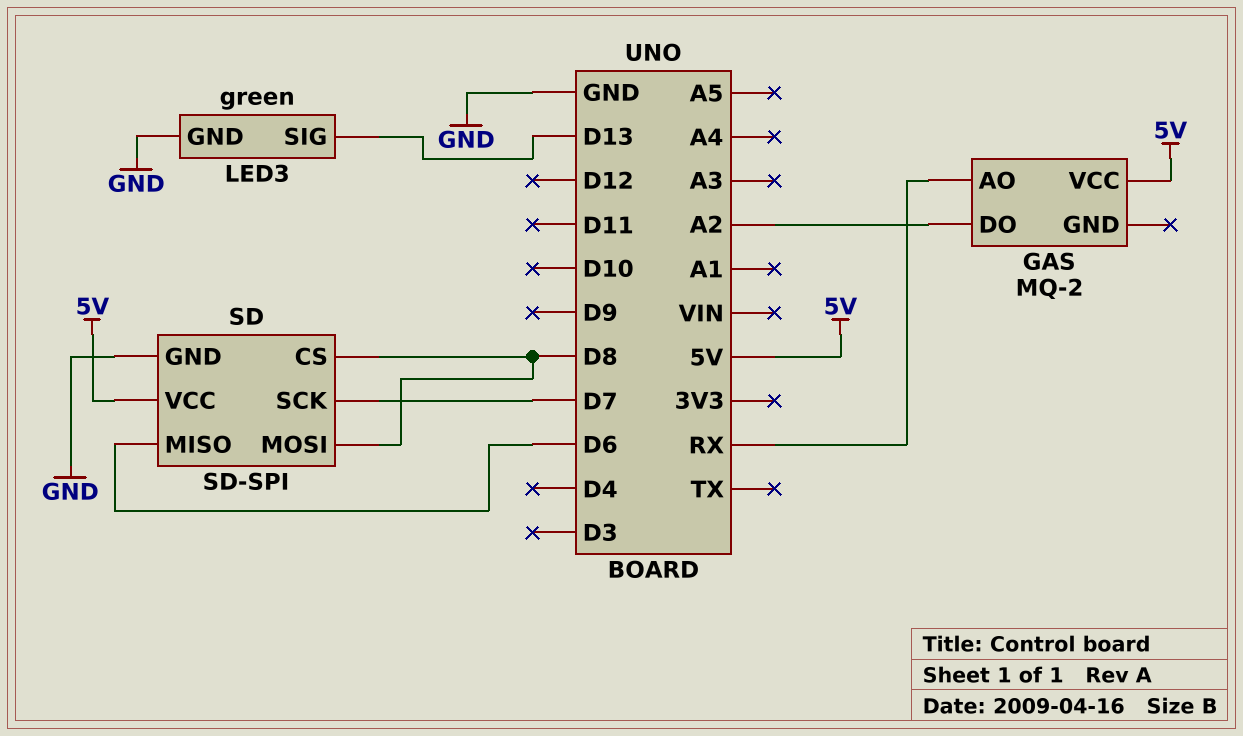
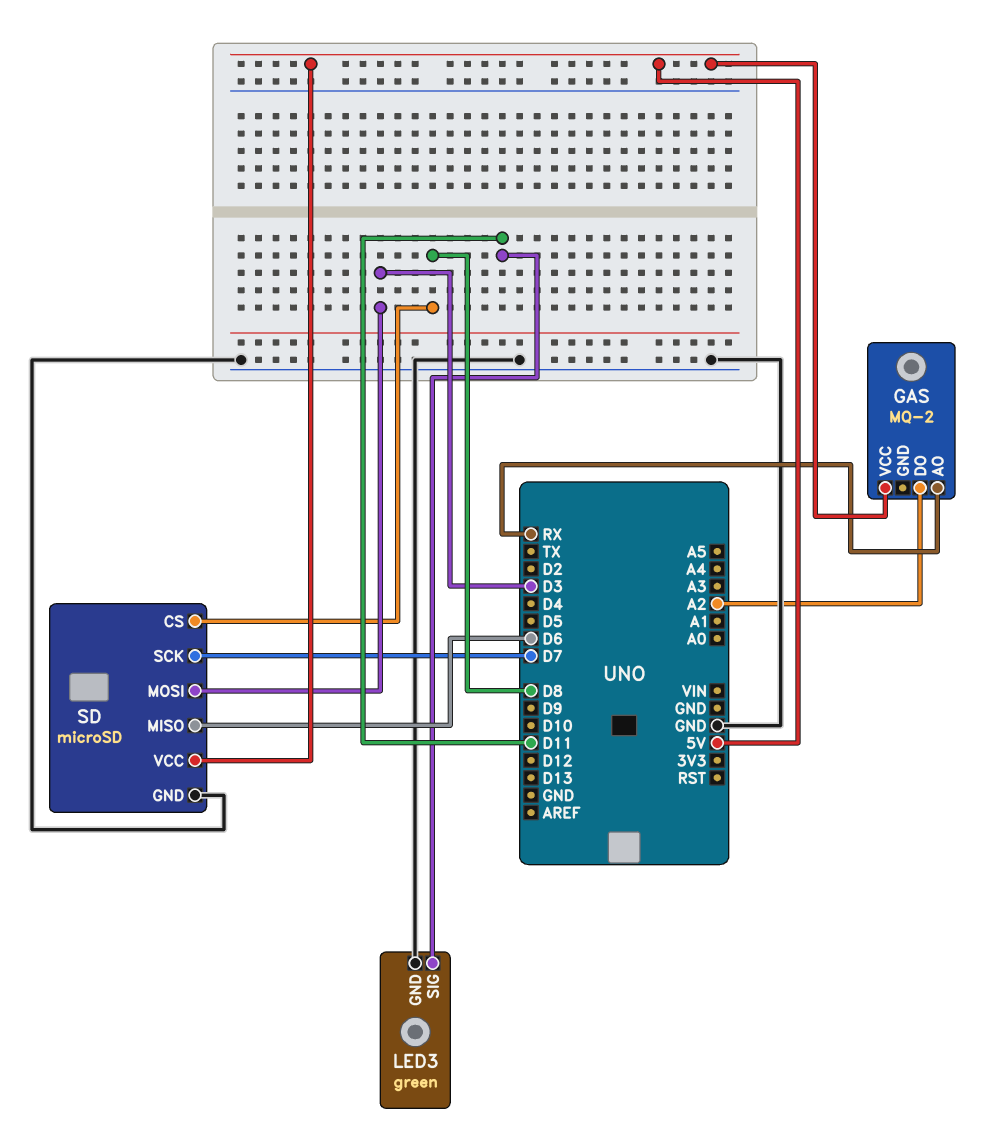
LED3 pin SIG: D13 -> D11
SD: SD-SPI -> microSD
SD pin MOSI: D8 -> D3

